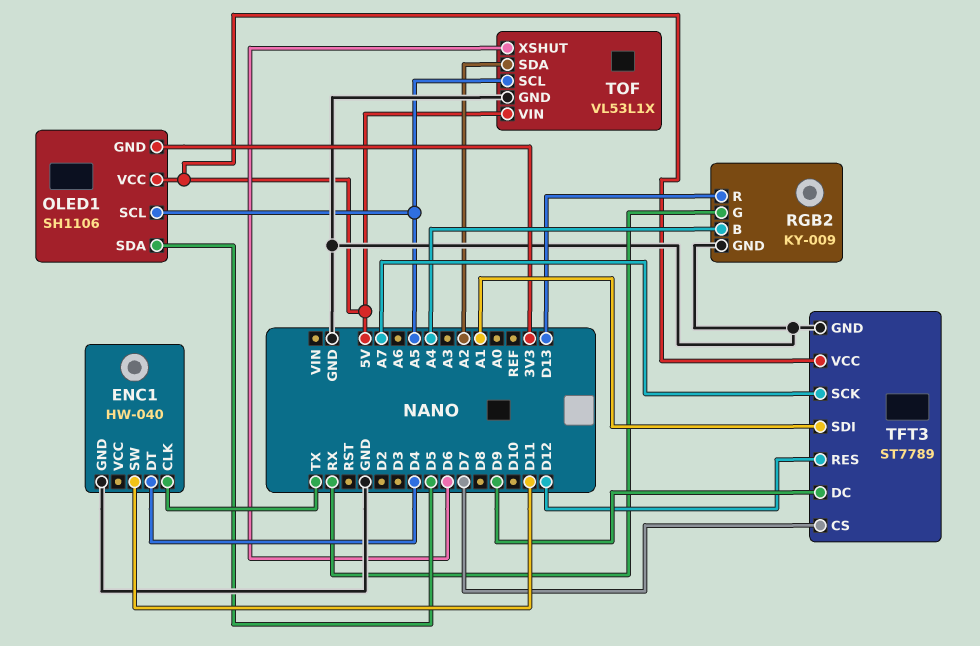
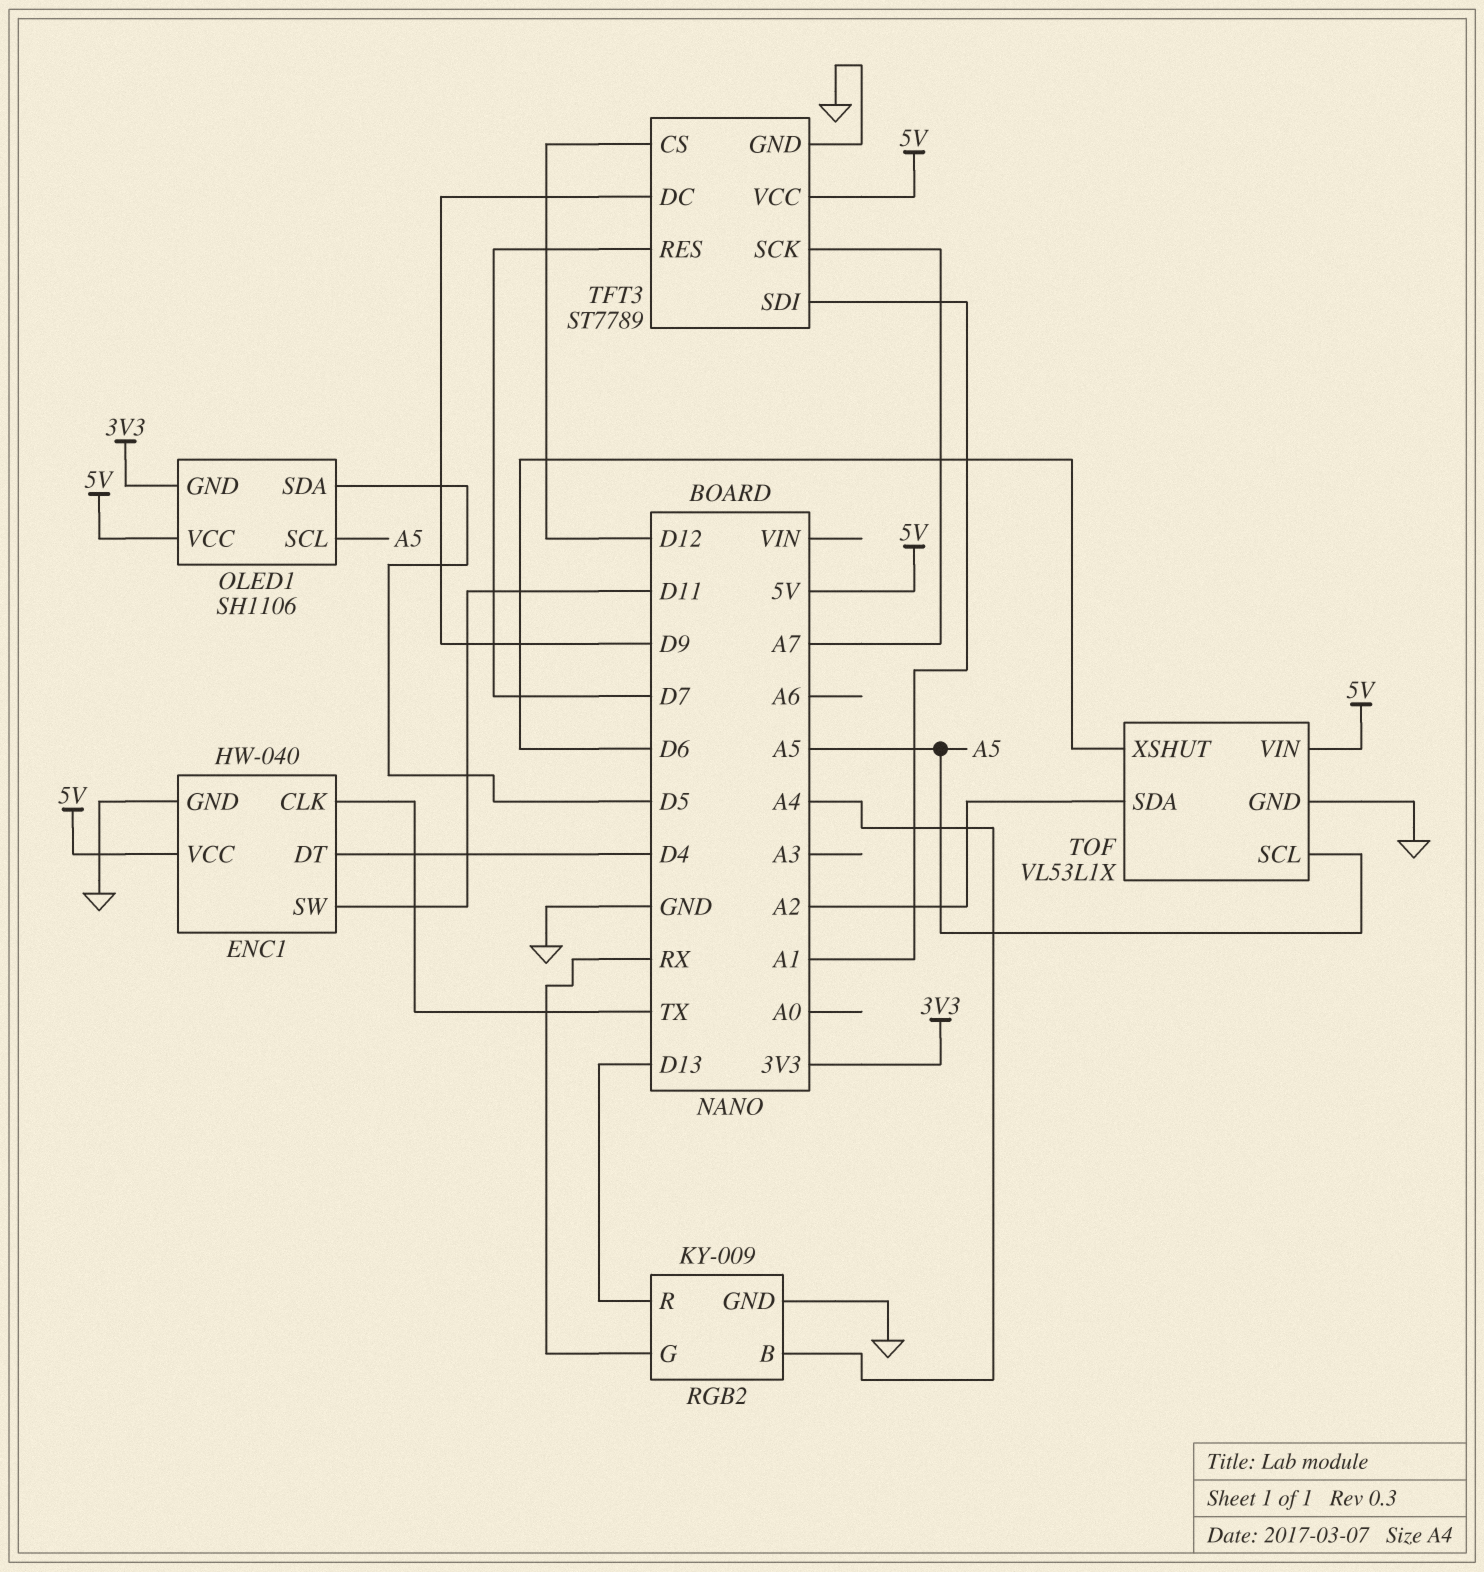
ENC1 pin VCC: none -> 5V
TFT3 pin CS: D7 -> D12
TFT3 pin RES: D12 -> D7

